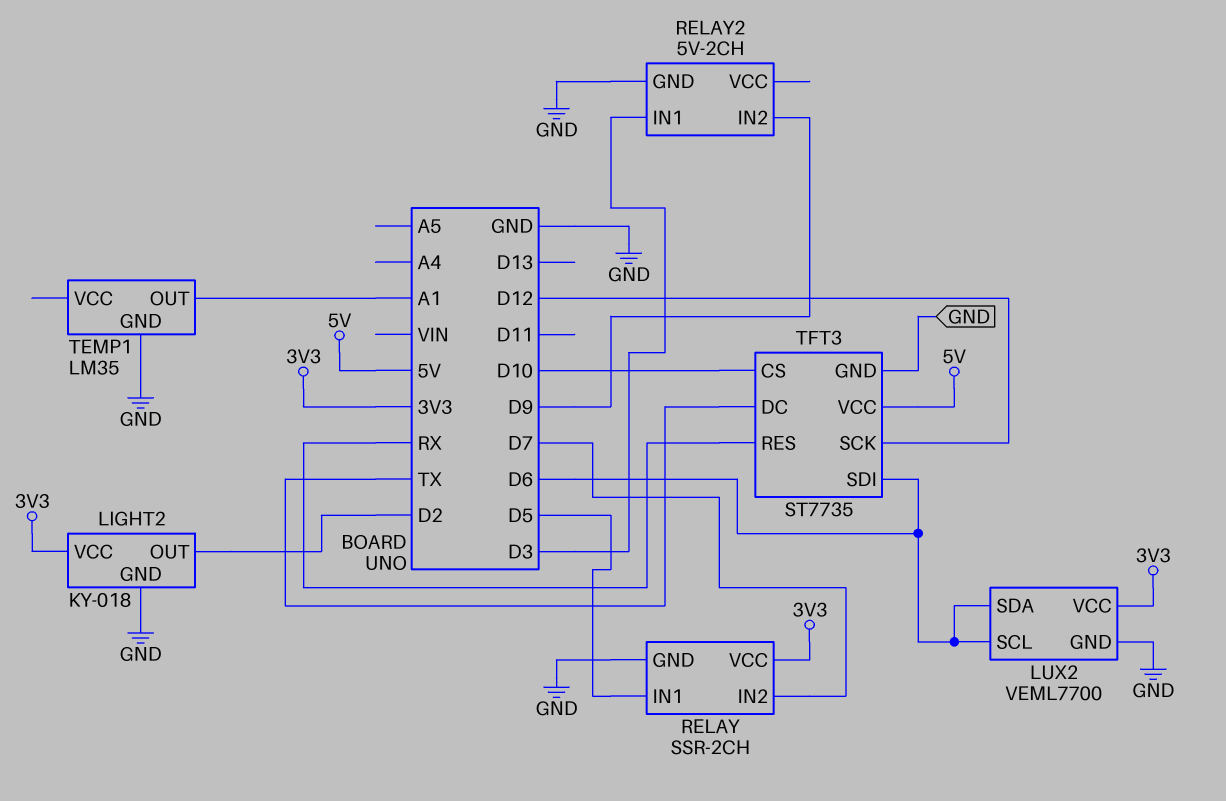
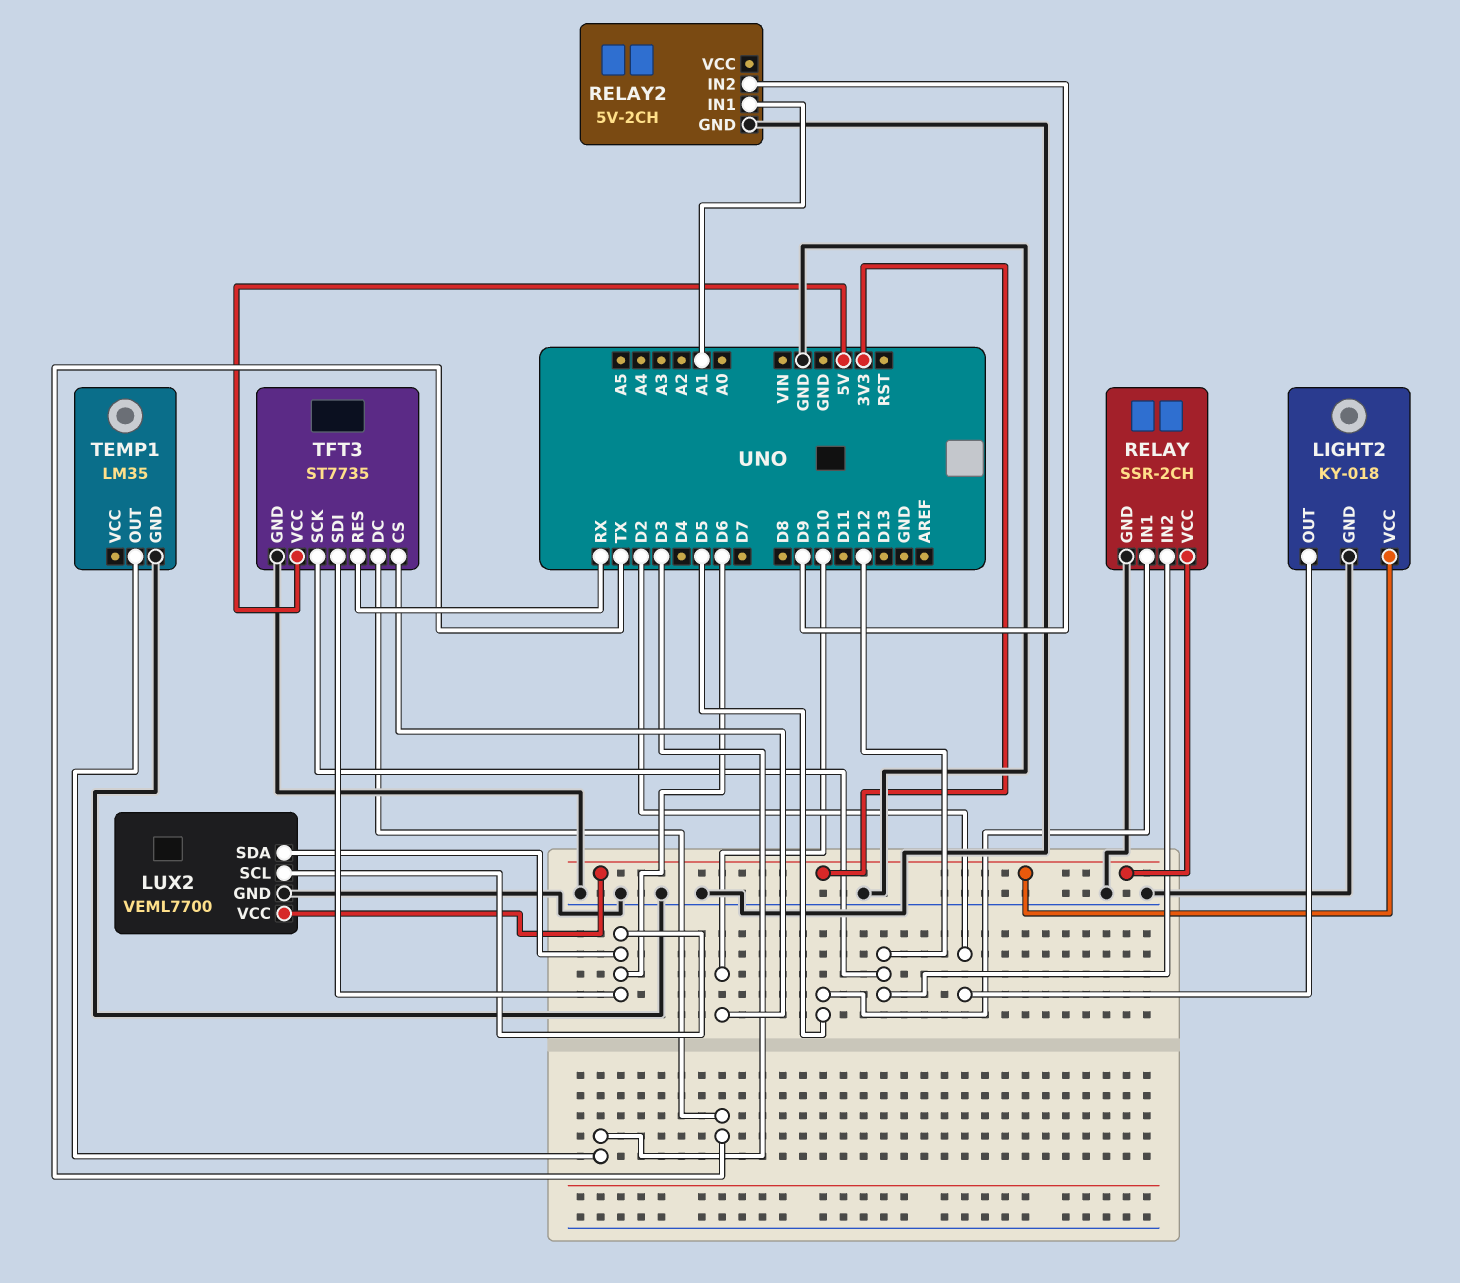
RELAY pin IN2: D7 -> D12
RELAY2 pin IN1: D3 -> A1
TEMP1 pin OUT: A1 -> D3

